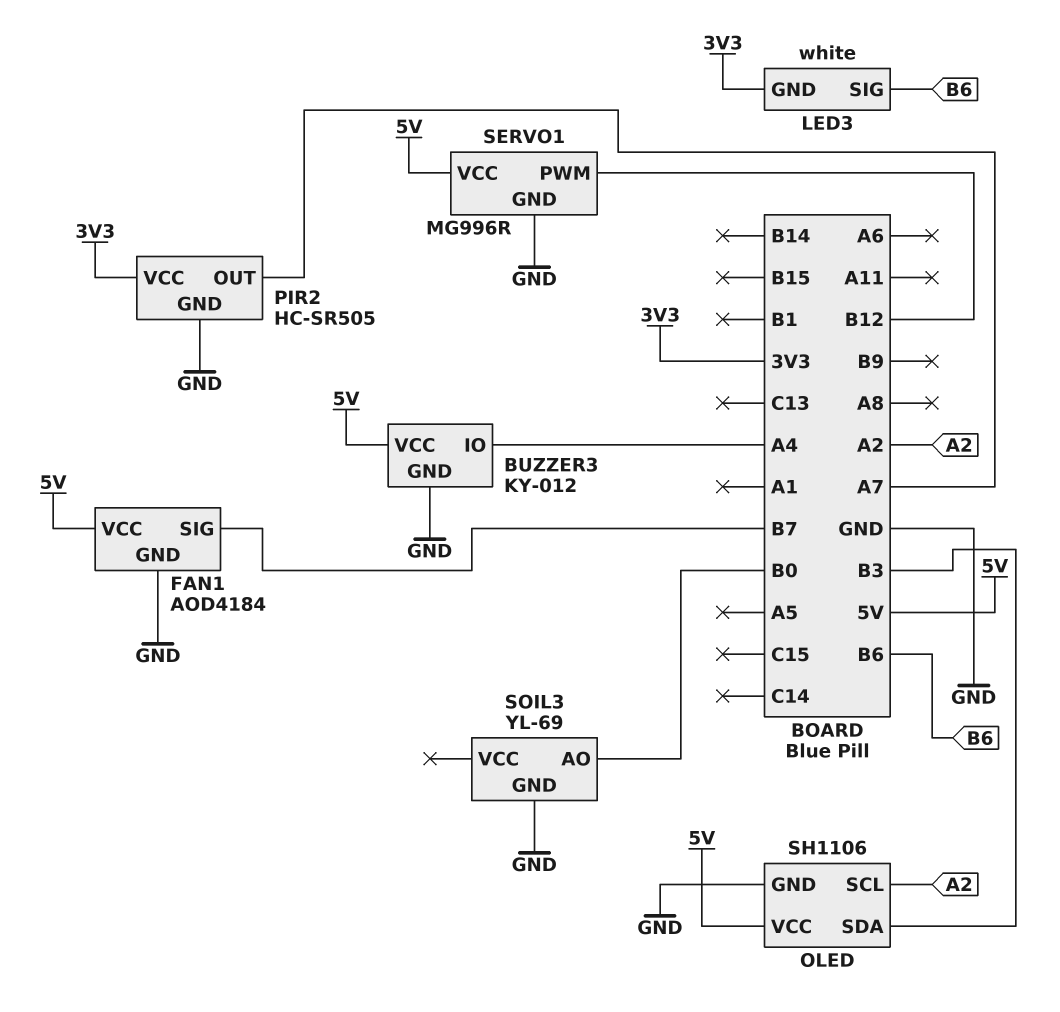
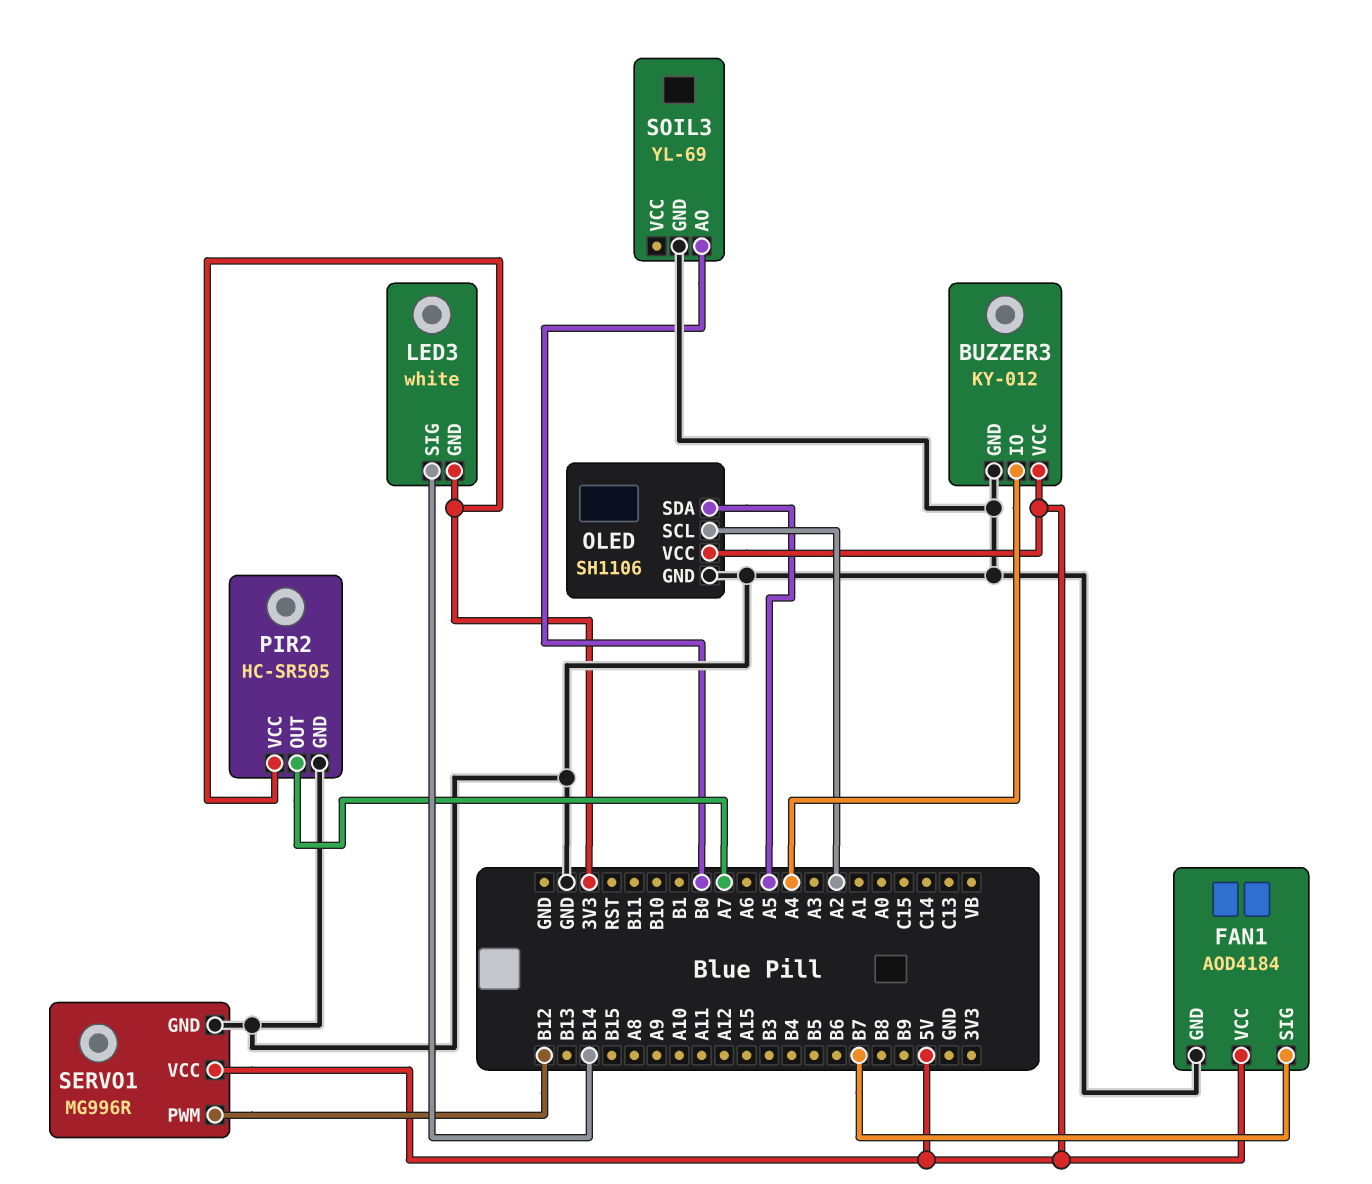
LED3 pin SIG: B6 -> B14
OLED pin SDA: B3 -> A5

